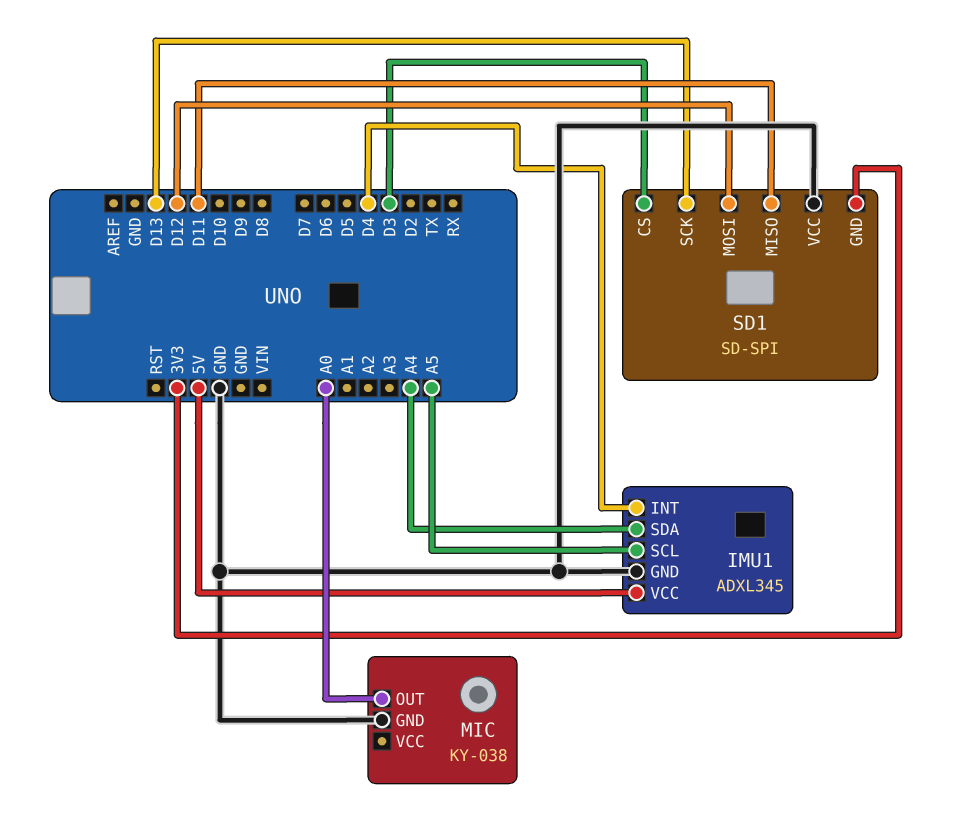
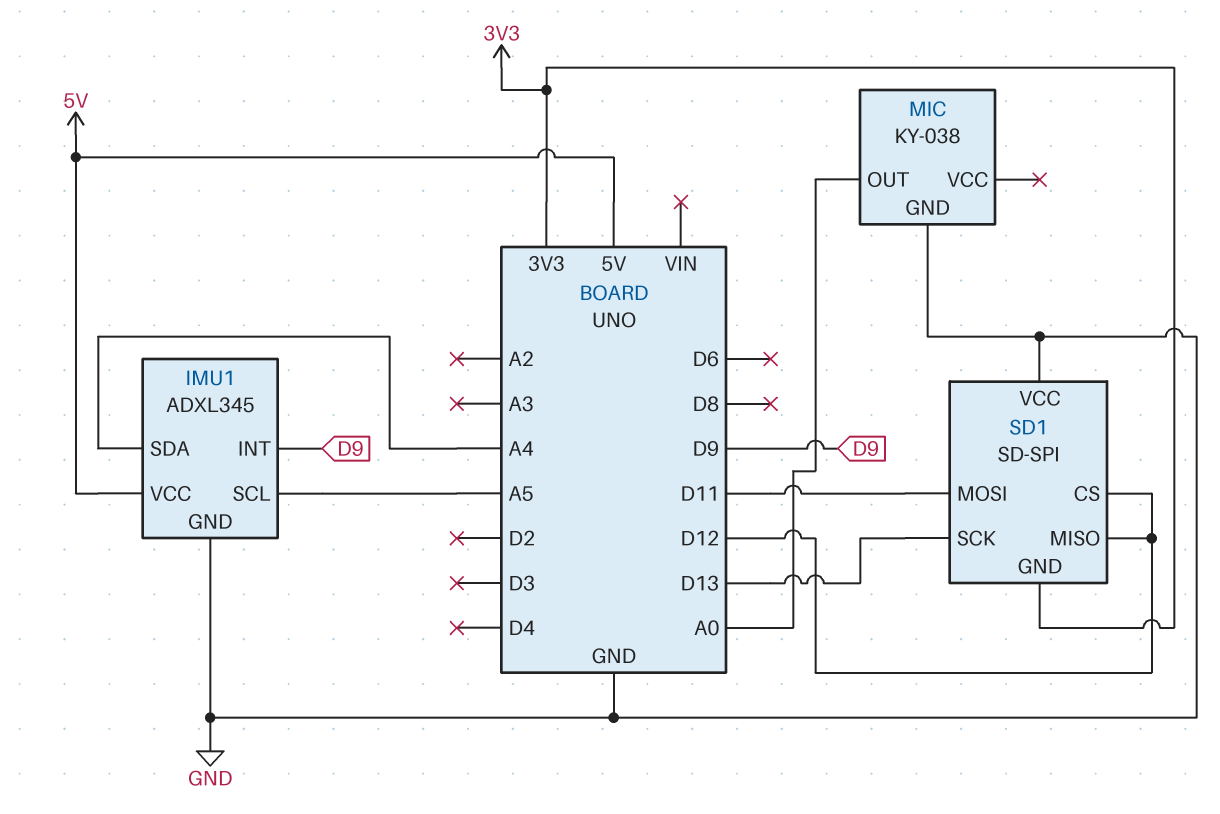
IMU1 pin INT: D4 -> D9
SD1 pin CS: D3 -> D12
SD1 pin MISO: D11 -> D12
SD1 pin MOSI: D12 -> D11

